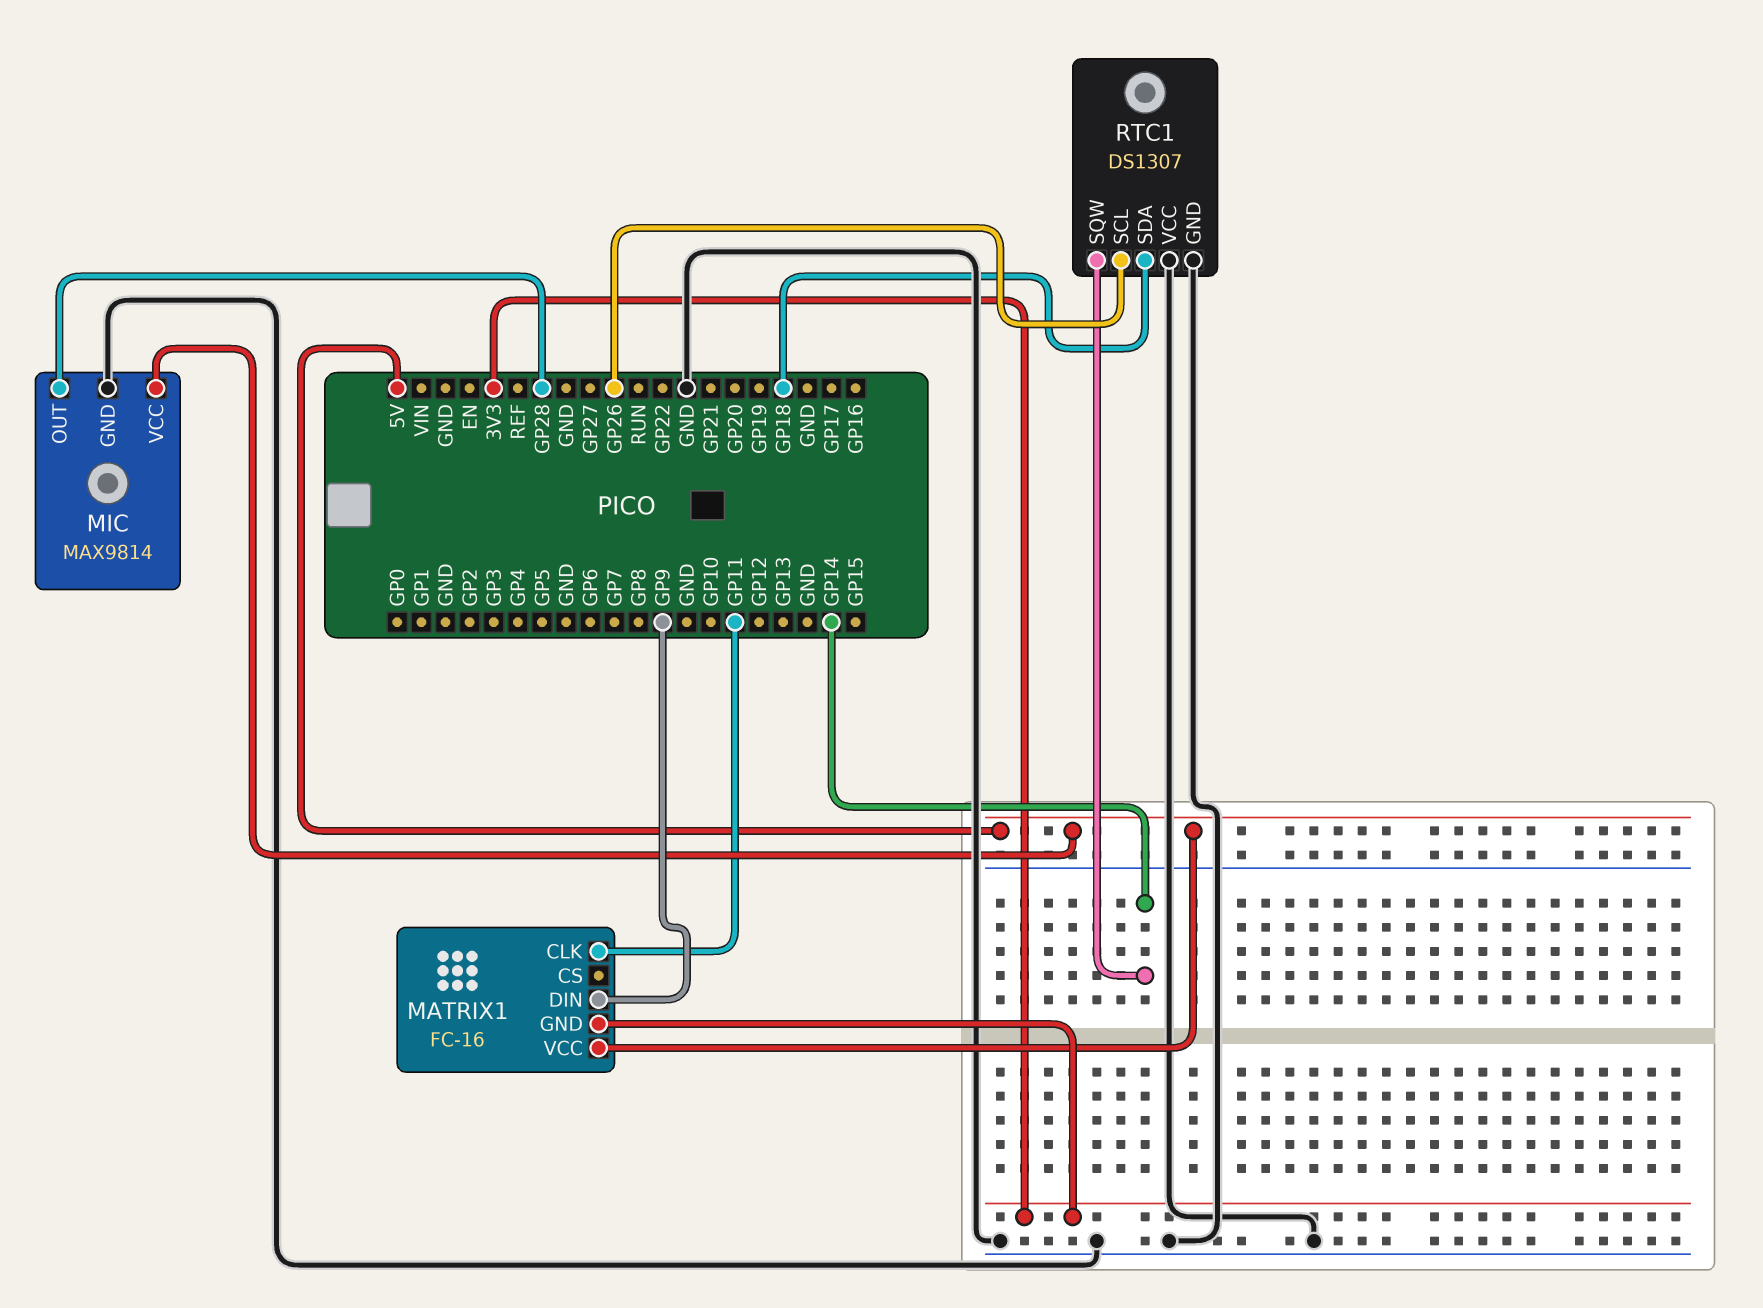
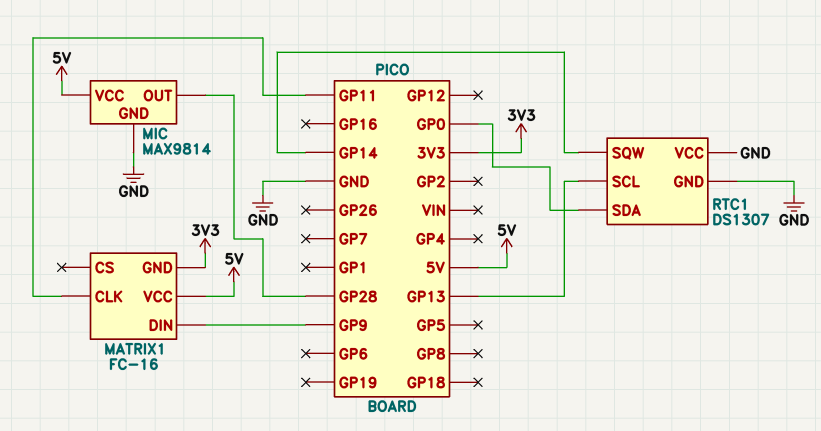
RTC1 pin SCL: GP26 -> GP13
RTC1 pin SDA: GP18 -> GP0

